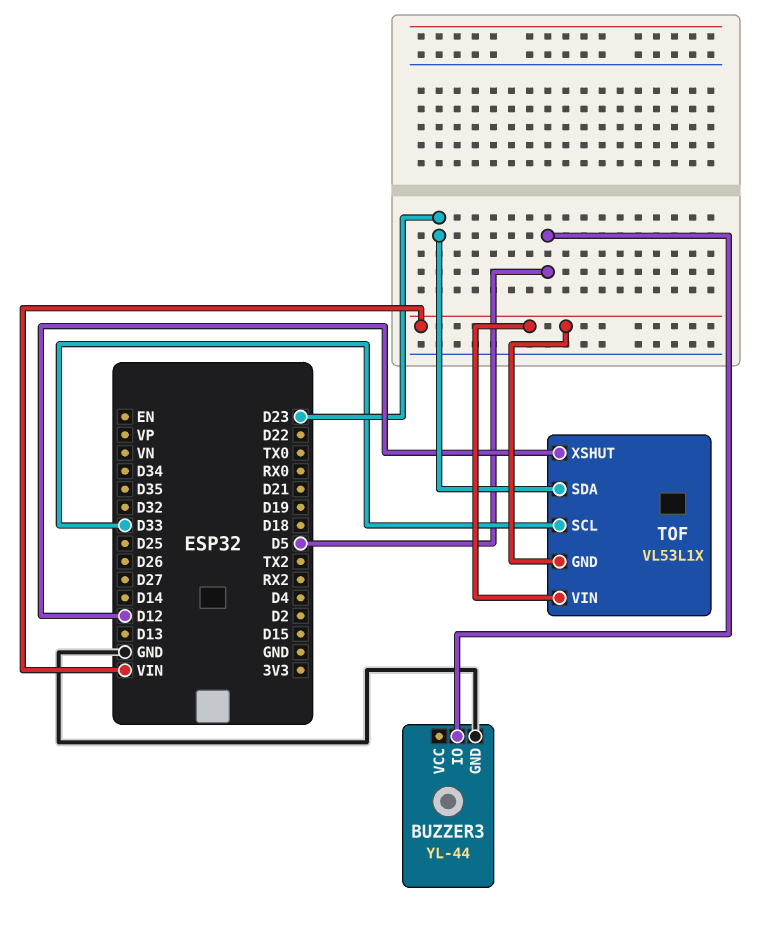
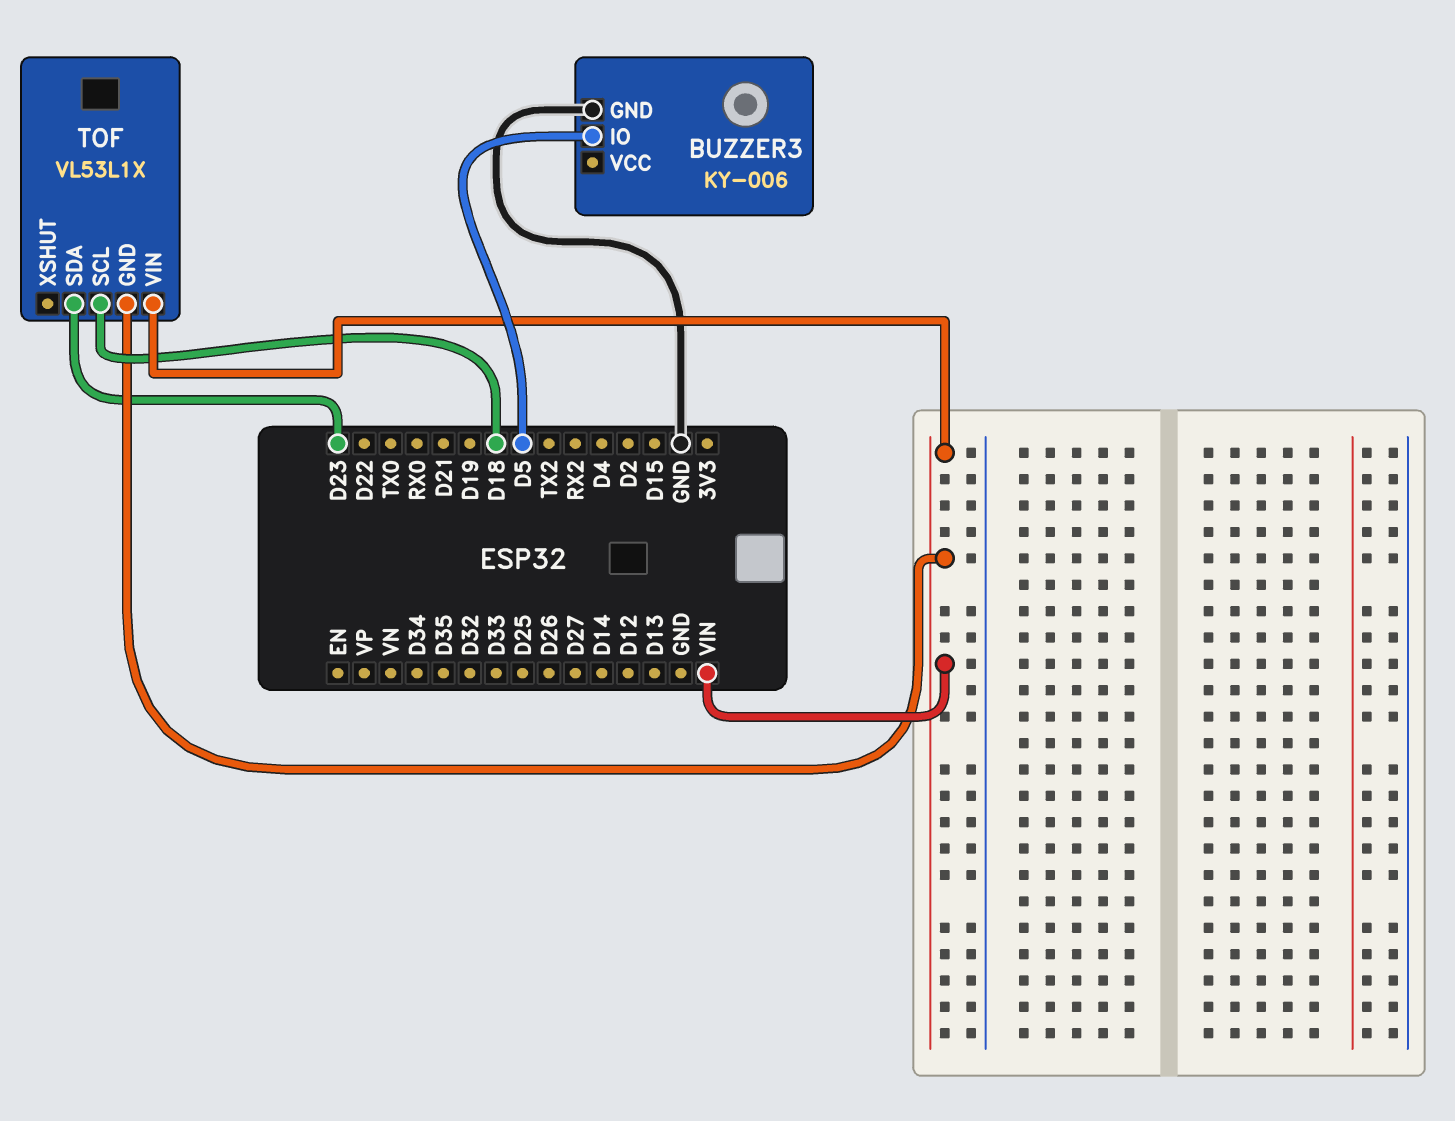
BUZZER3: YL-44 -> KY-006
TOF pin SCL: D33 -> D18
TOF pin XSHUT: D12 -> none

